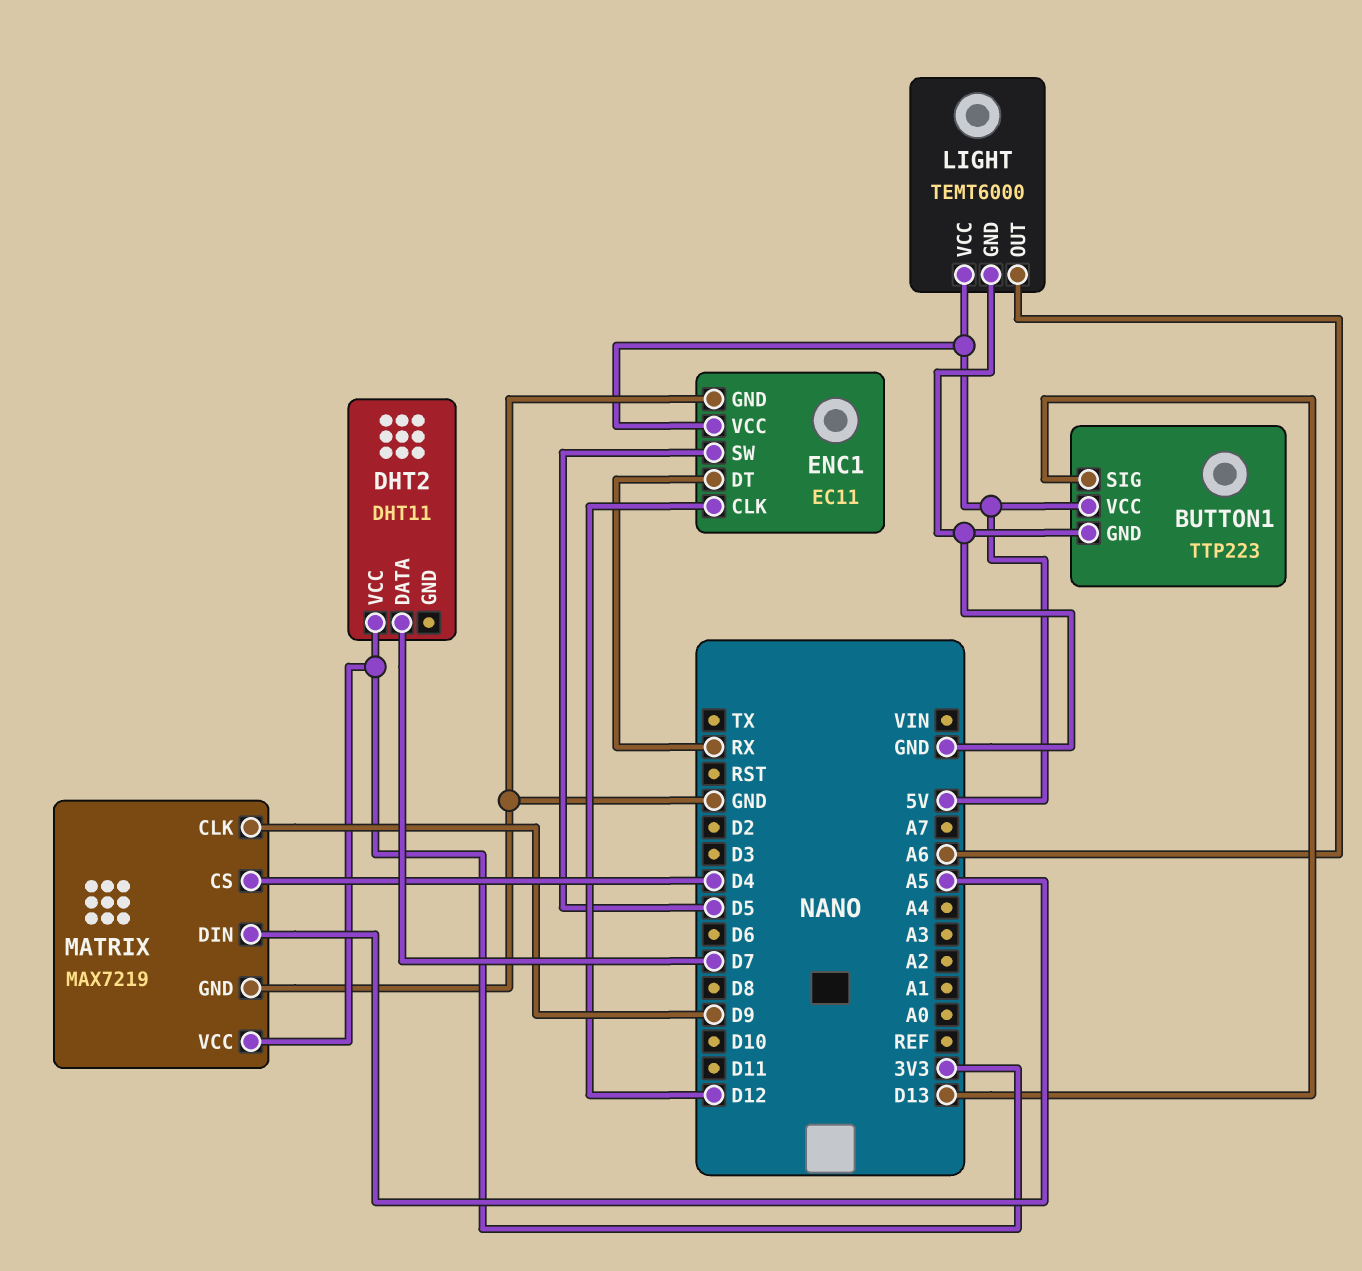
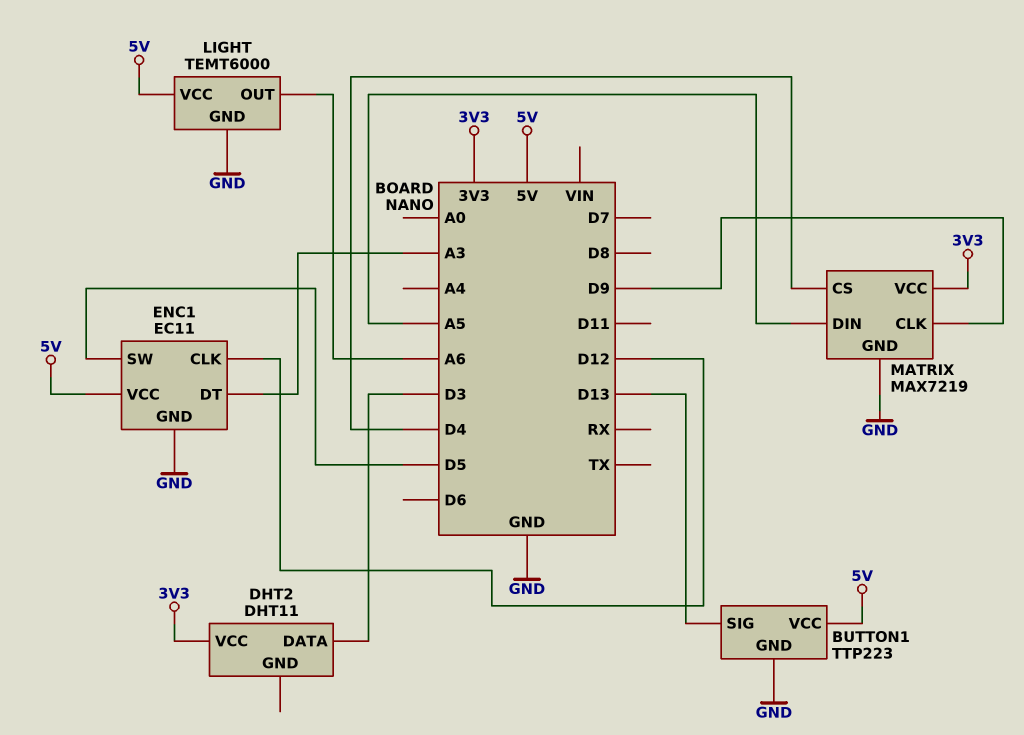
DHT2 pin DATA: D7 -> D3
ENC1 pin DT: RX -> A3

